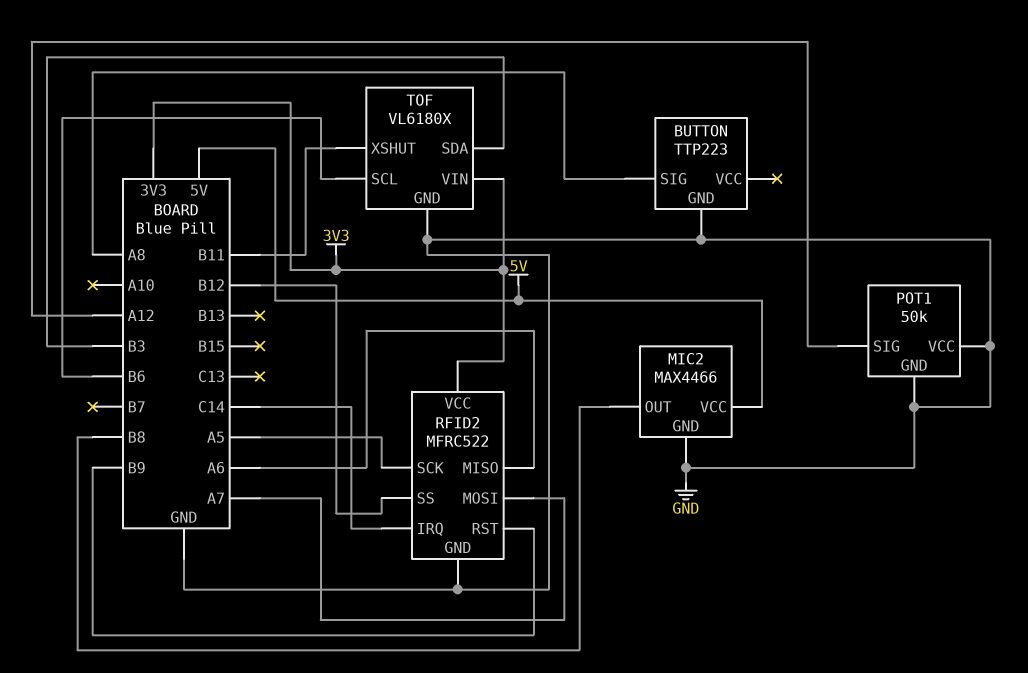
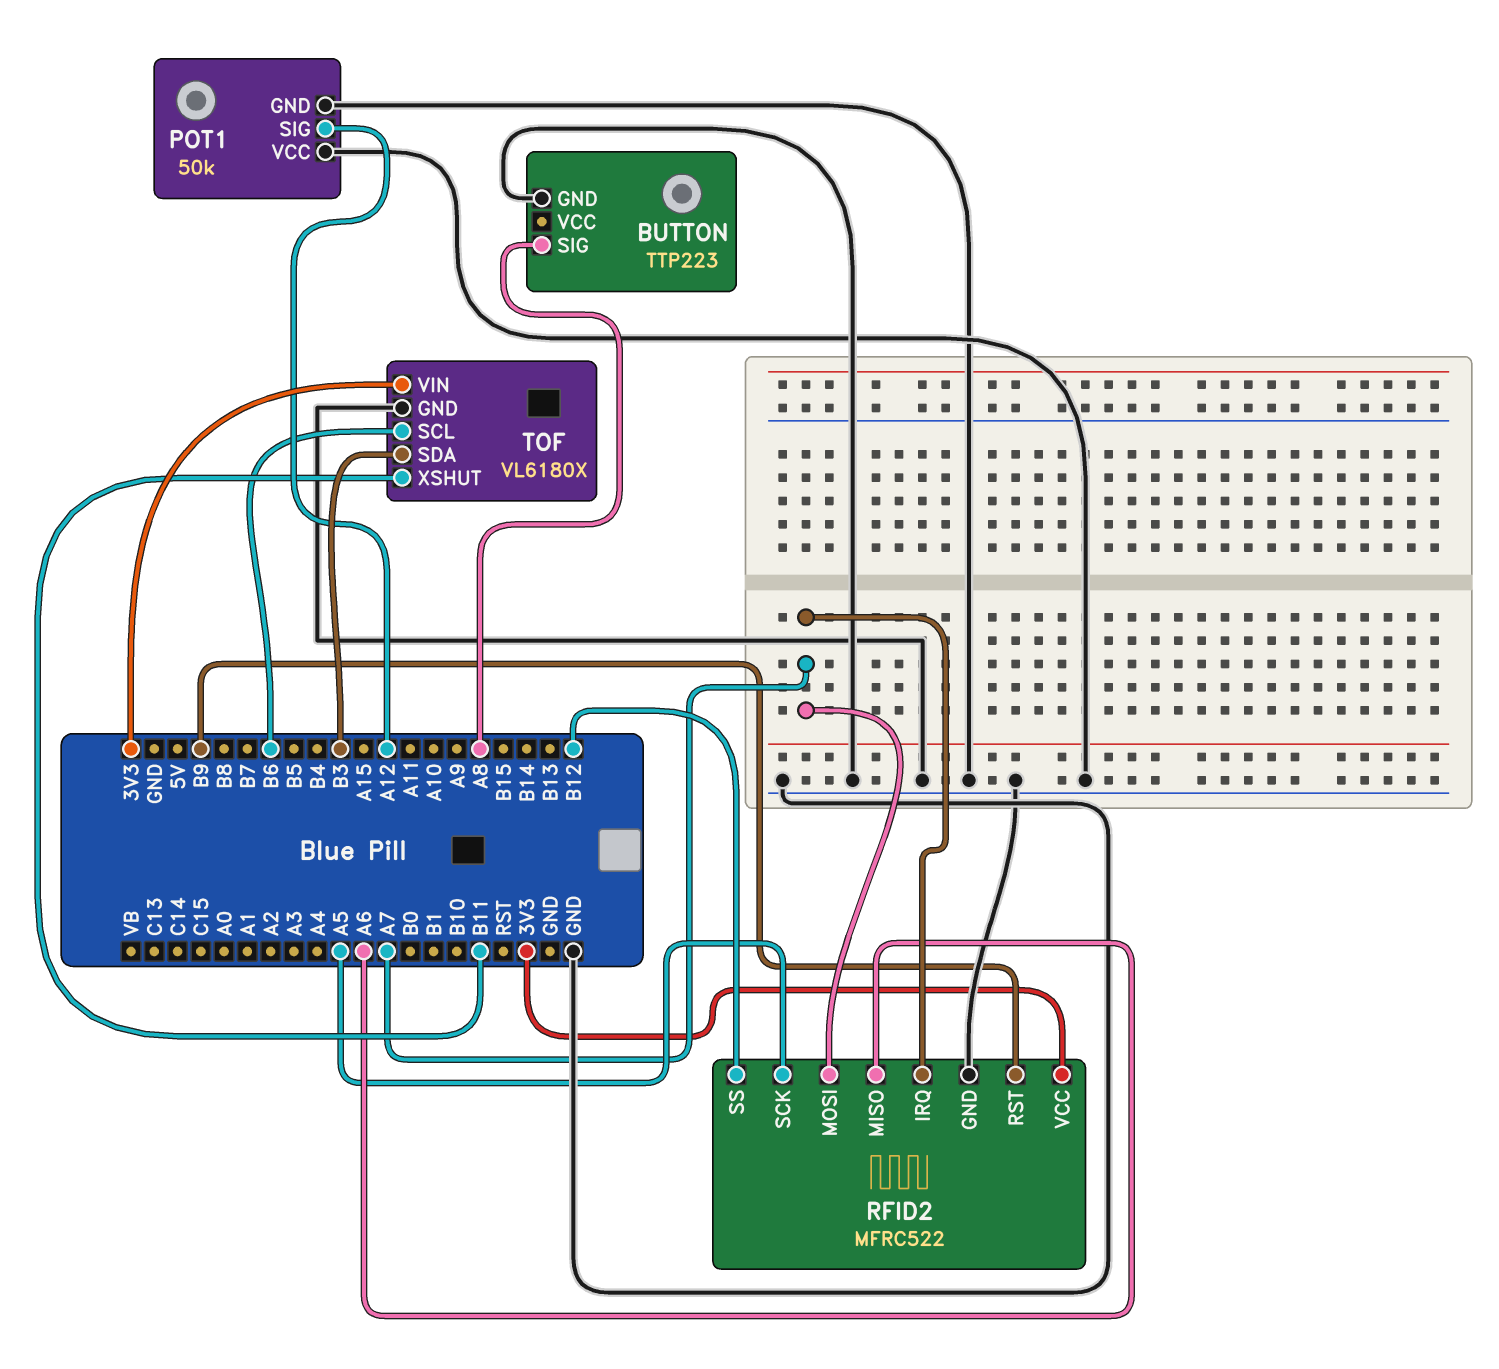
MIC2: MAX4466 -> none
MIC2 pin GND: GND -> none
MIC2 pin OUT: B8 -> none
MIC2 pin VCC: 5V -> none
RFID2 pin IRQ: C14 -> A7

